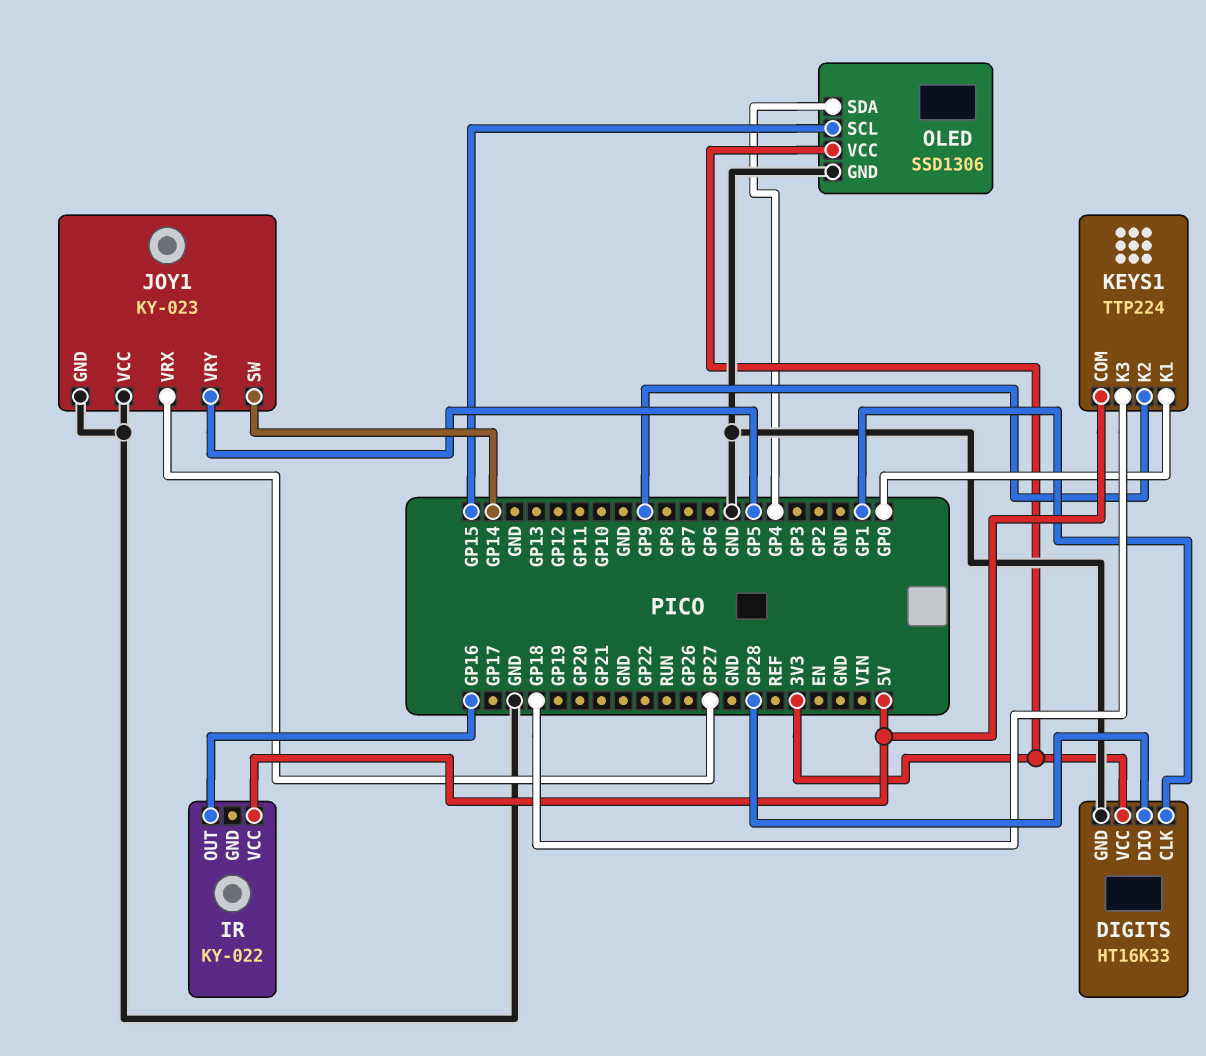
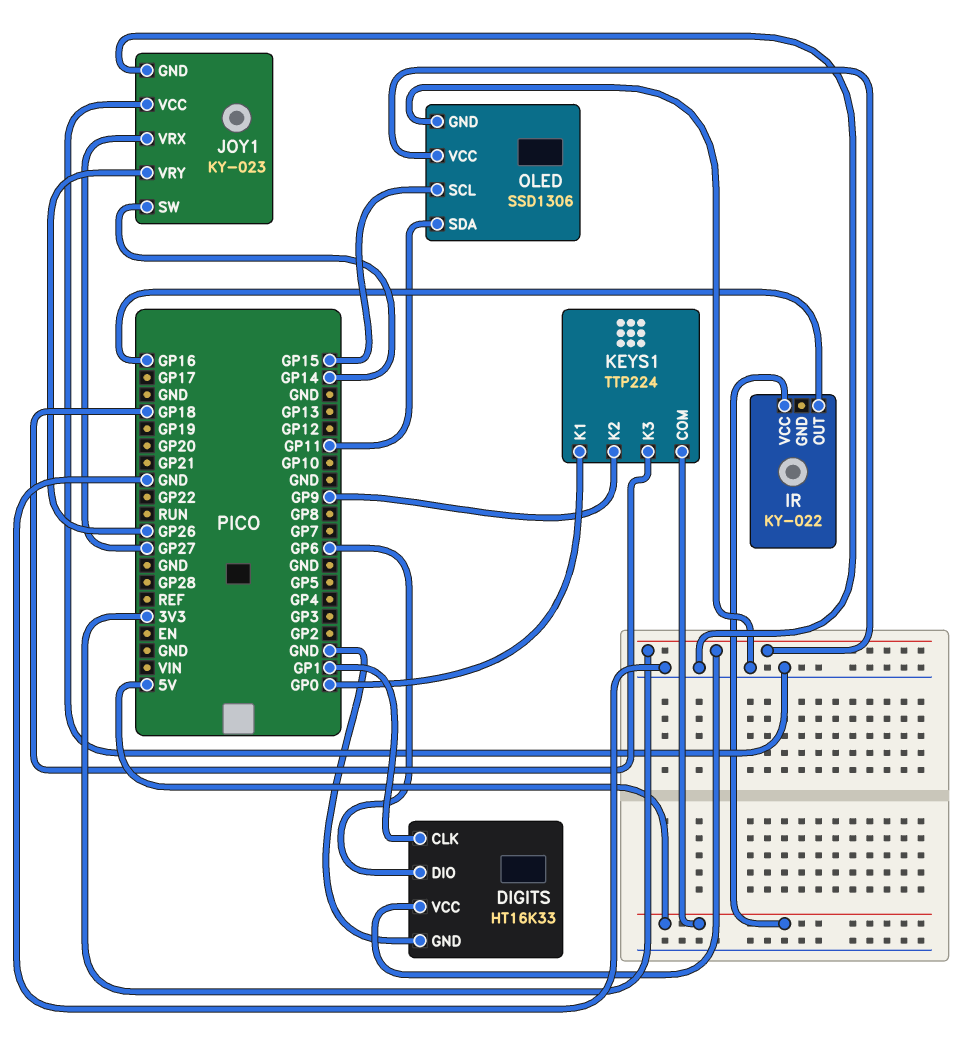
DIGITS pin DIO: GP28 -> GP6
JOY1 pin VRY: GP5 -> GP26
OLED pin SDA: GP4 -> GP11

